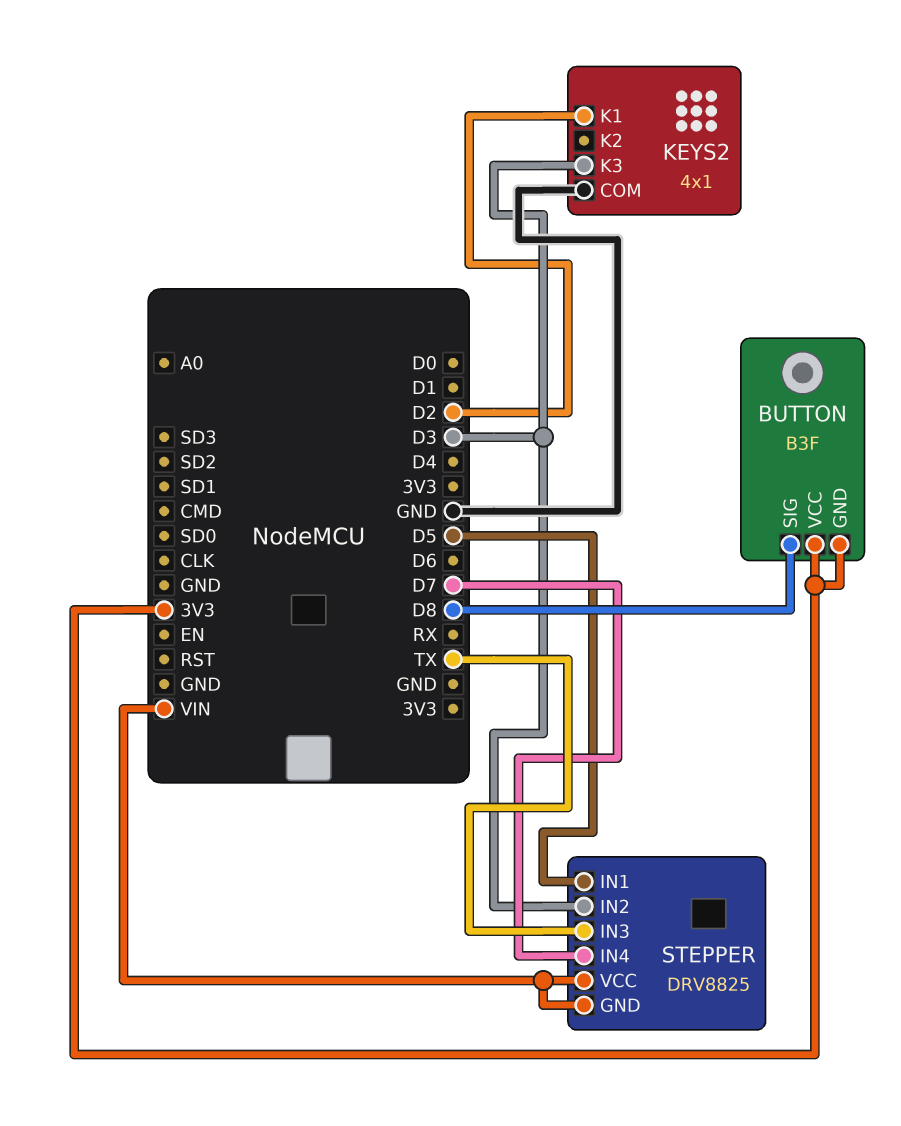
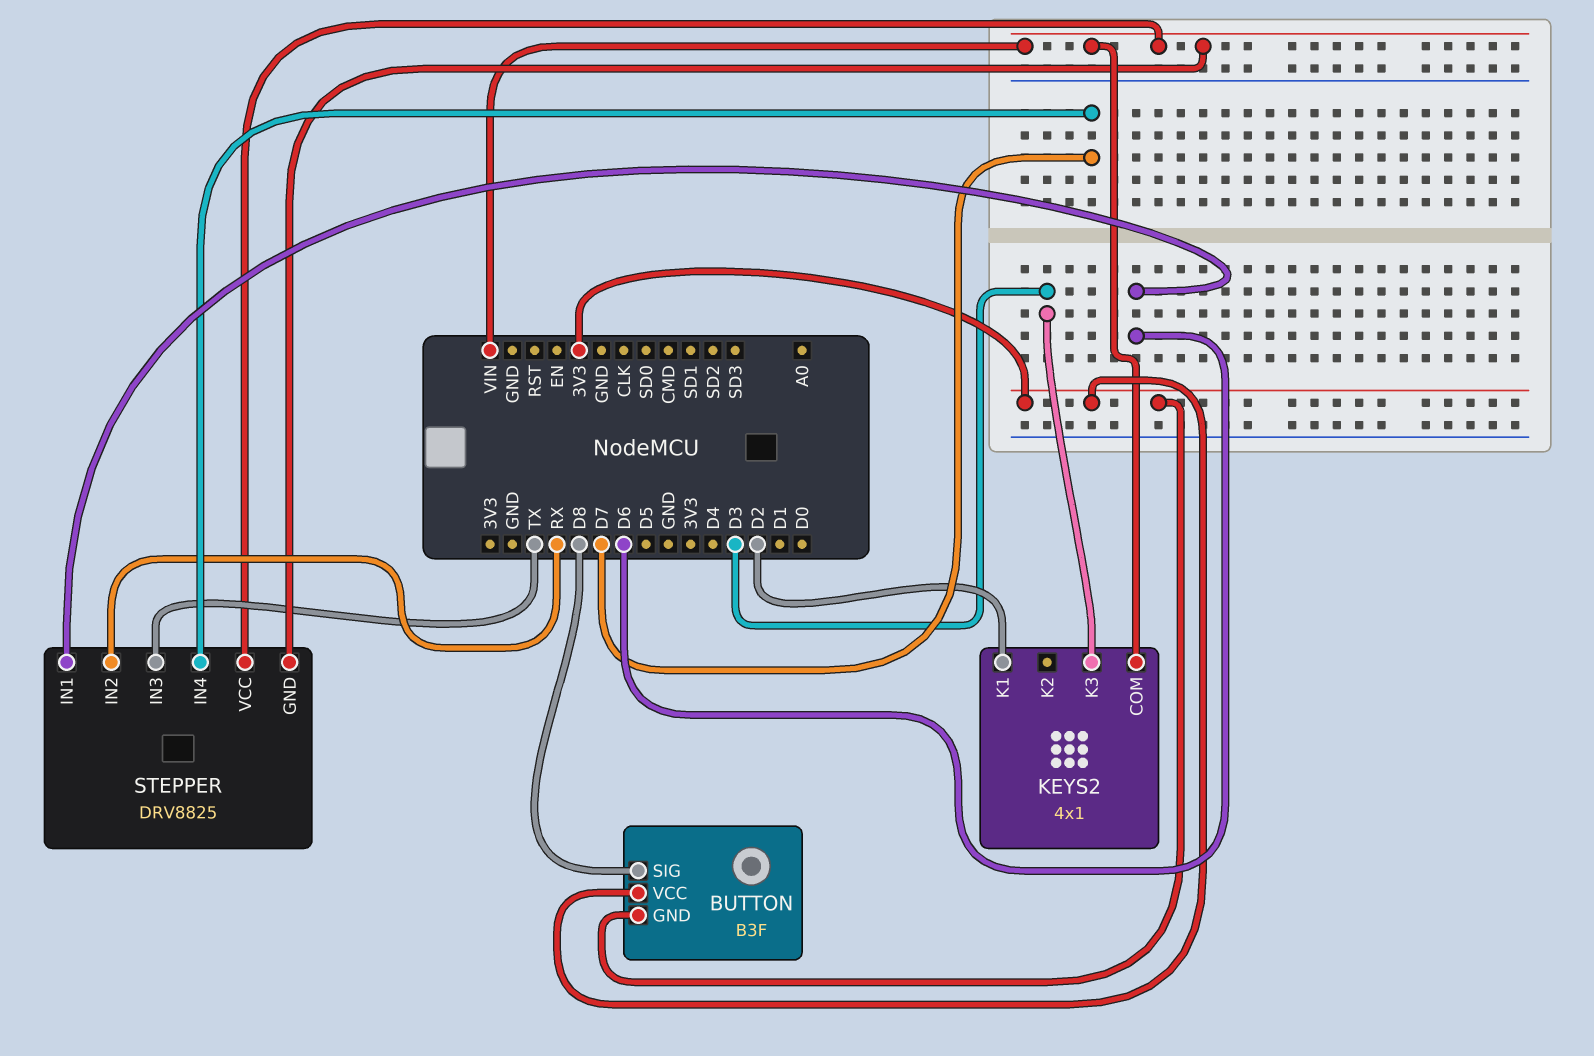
KEYS2 pin COM: GND -> VIN
STEPPER pin IN1: D5 -> D6
STEPPER pin IN2: D3 -> RX

